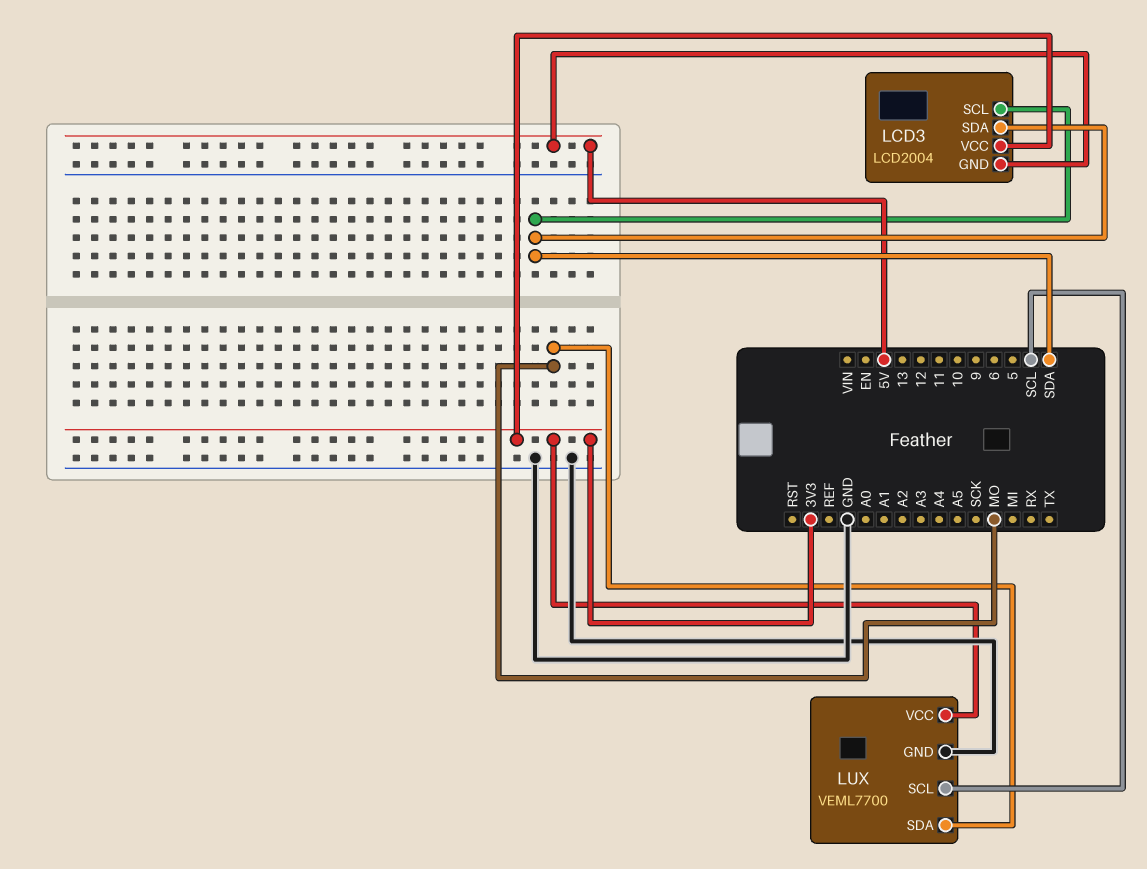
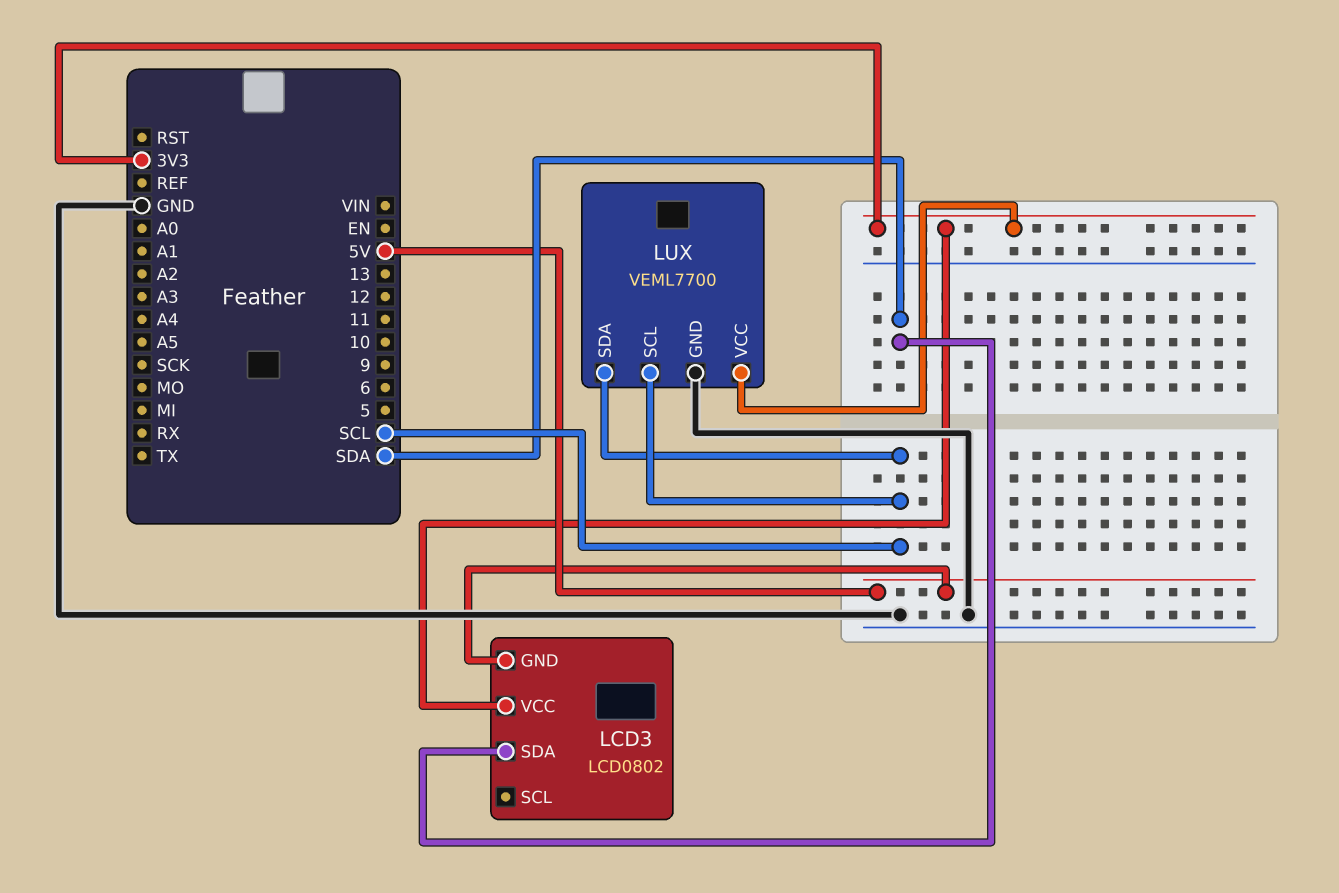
LCD3: LCD2004 -> LCD0802
LCD3 pin SCL: SDA -> none
LUX pin SDA: MO -> SCL

